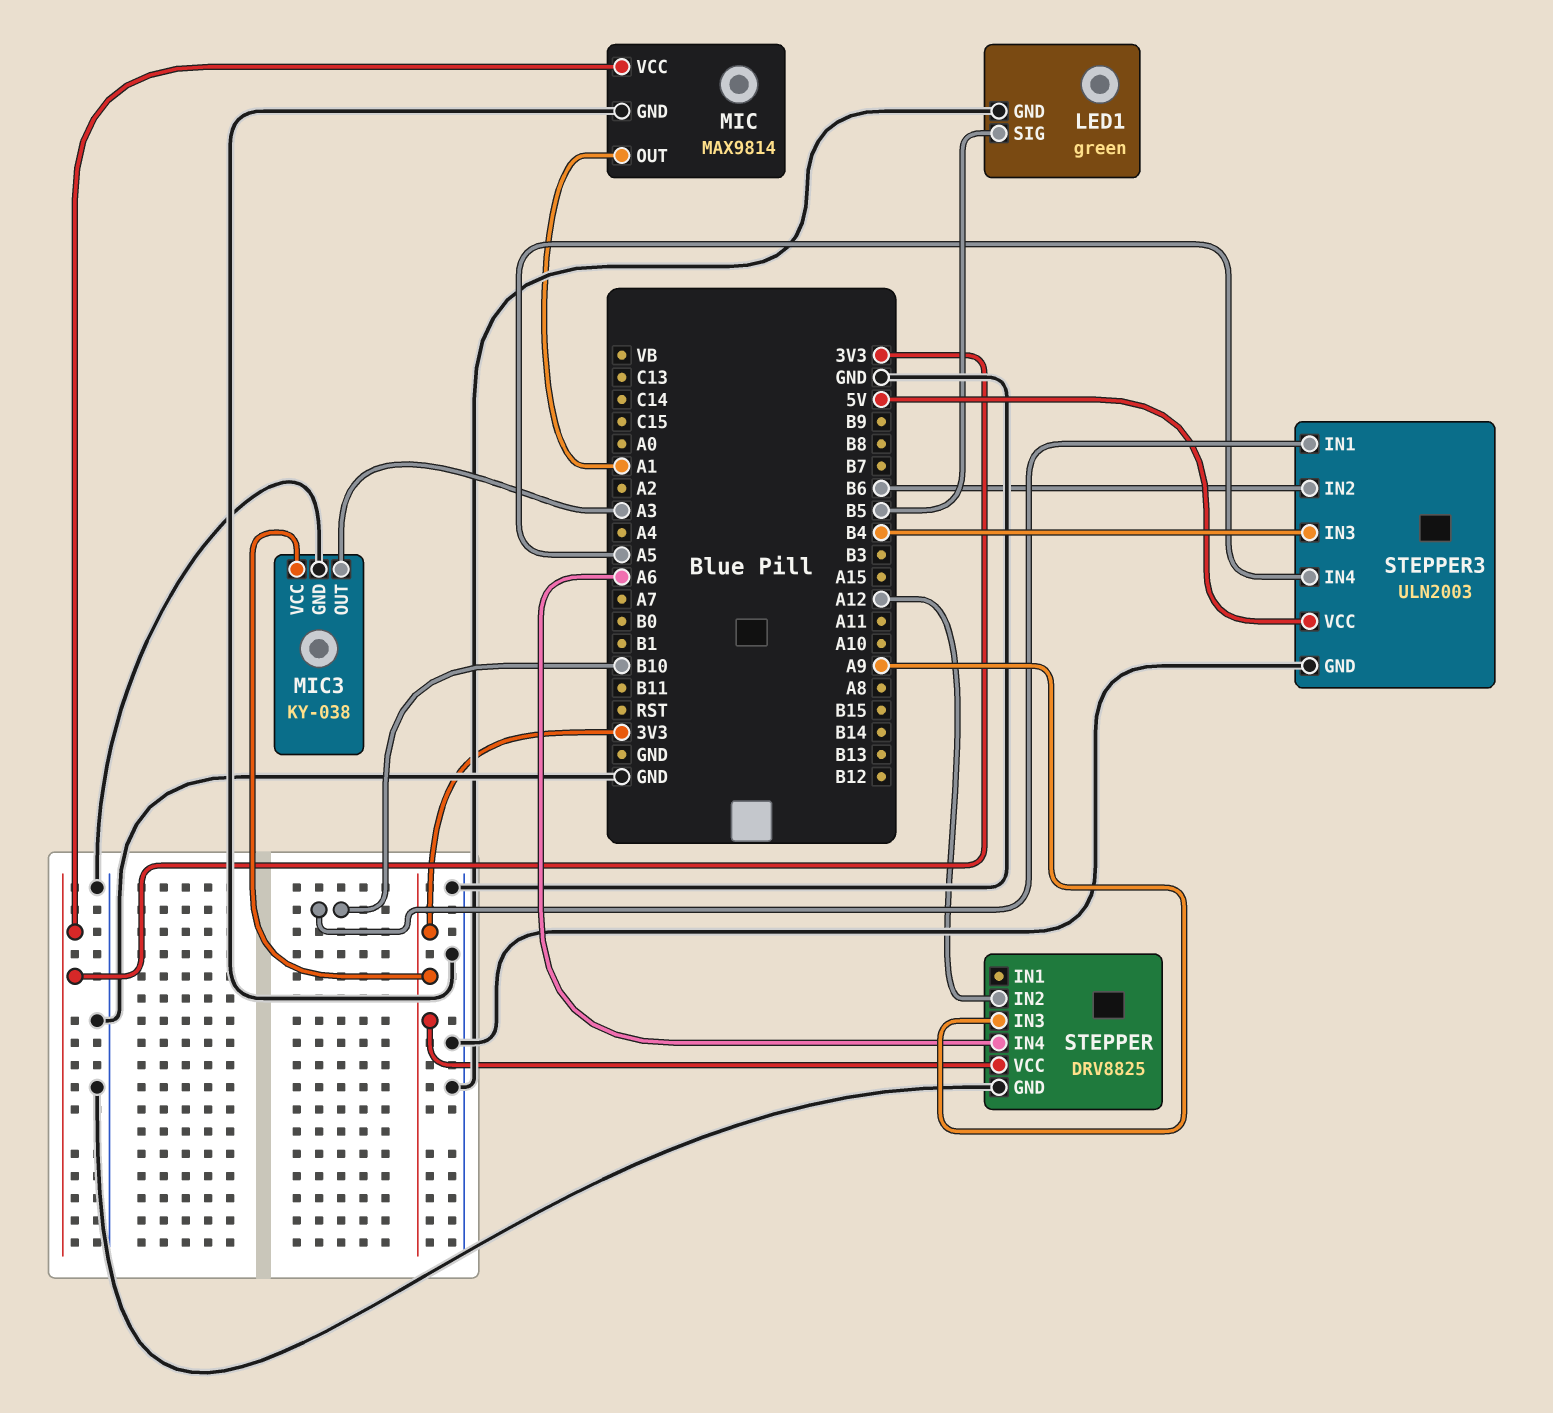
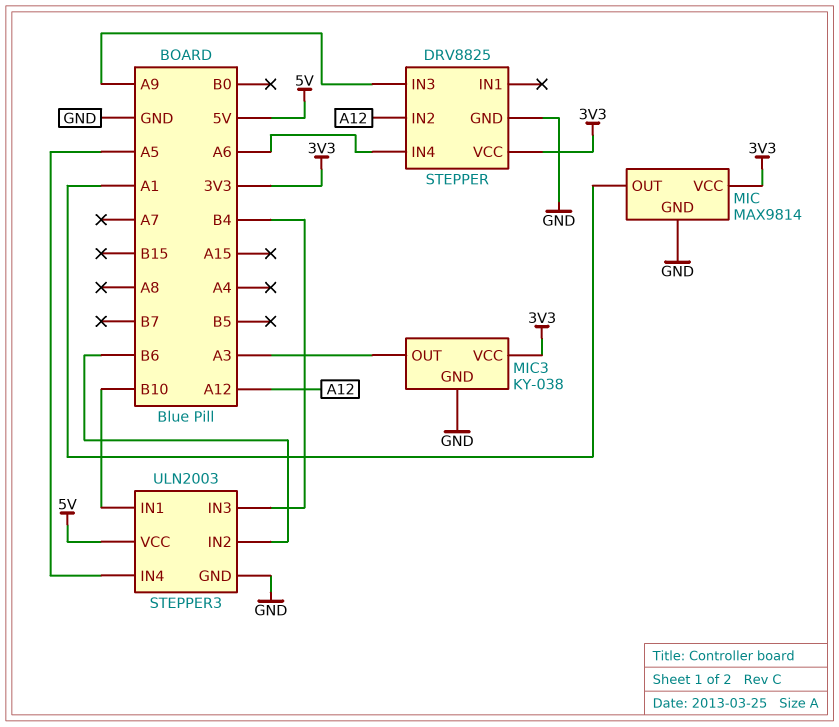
LED1: green -> none
LED1 pin GND: GND -> none
LED1 pin SIG: B5 -> none

